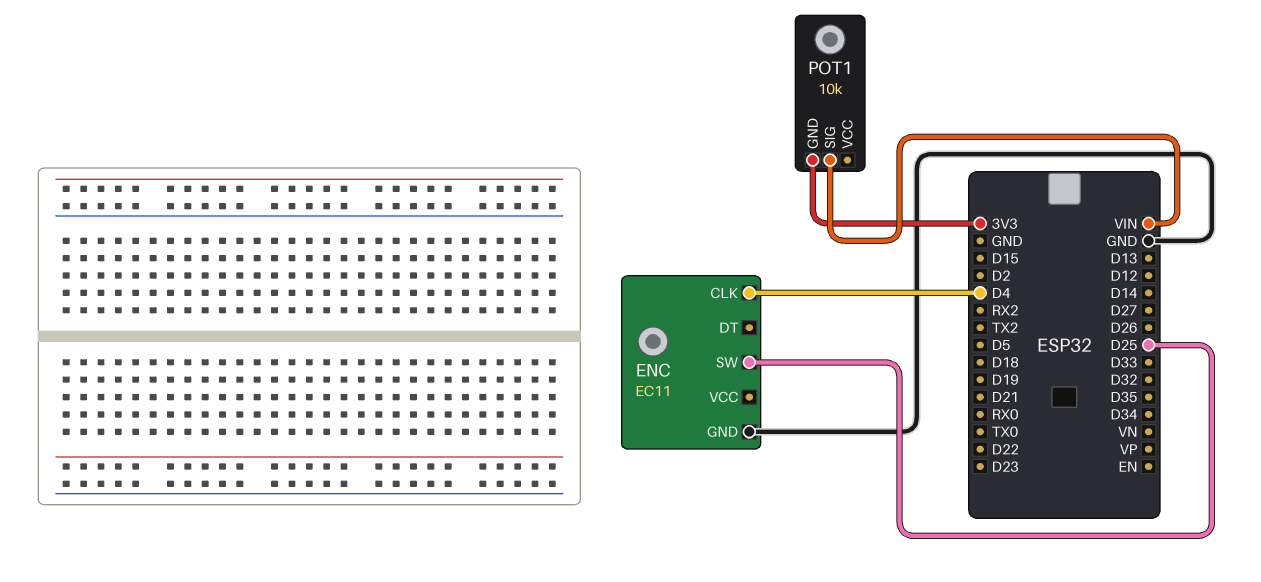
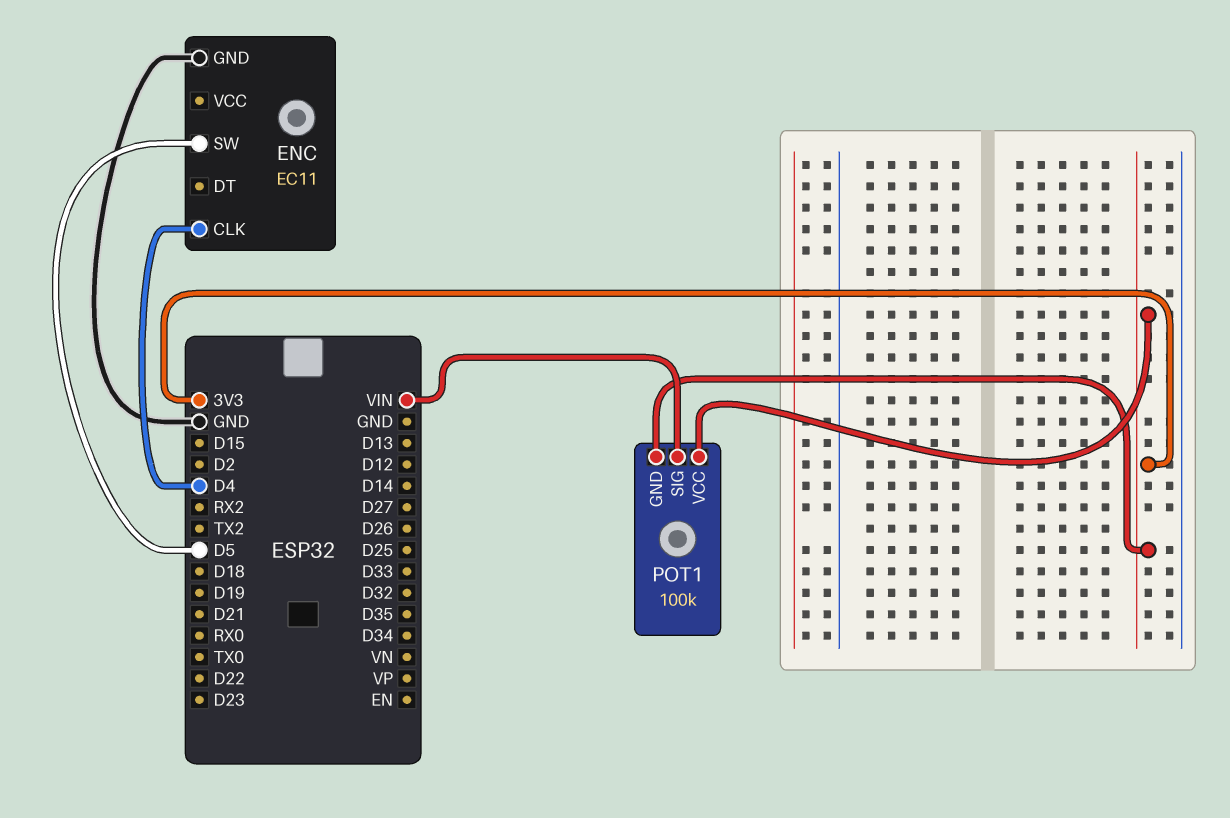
ENC pin SW: D25 -> D5
POT1: 10k -> 100k
POT1 pin VCC: none -> 3V3

